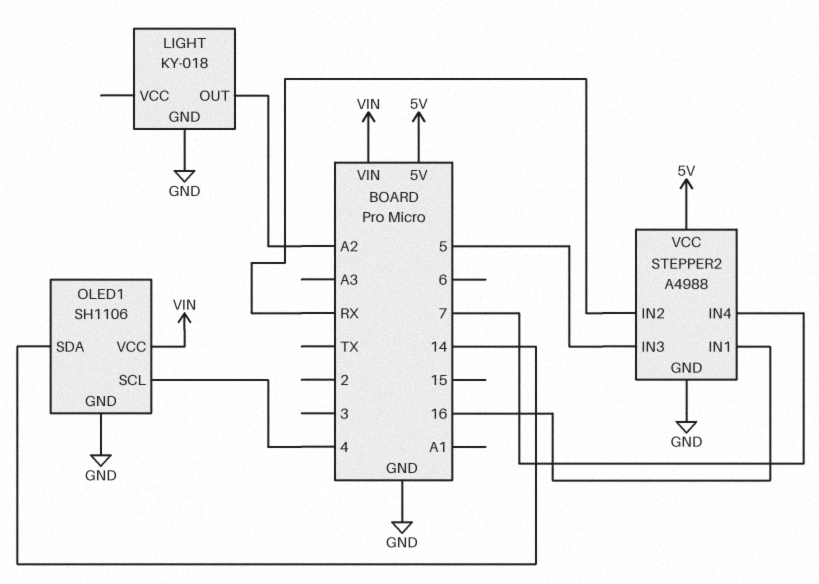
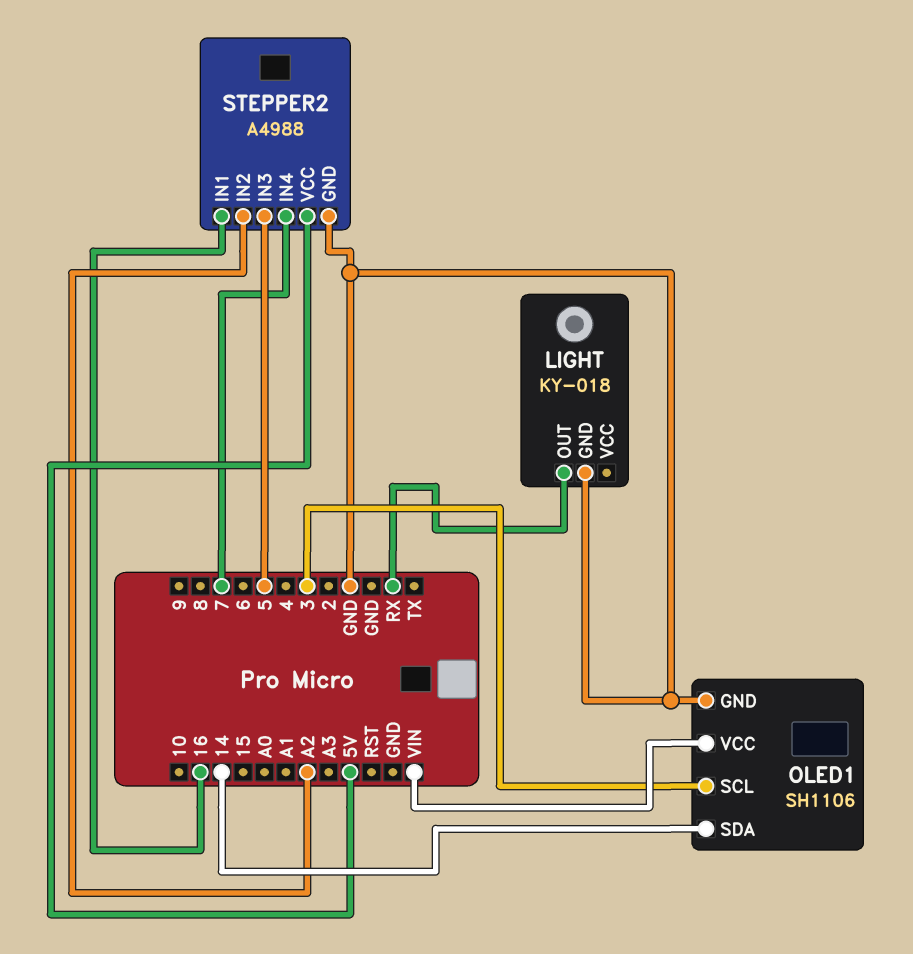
LIGHT pin OUT: A2 -> RX
OLED1 pin SCL: 4 -> 3
STEPPER2 pin IN2: RX -> A2

